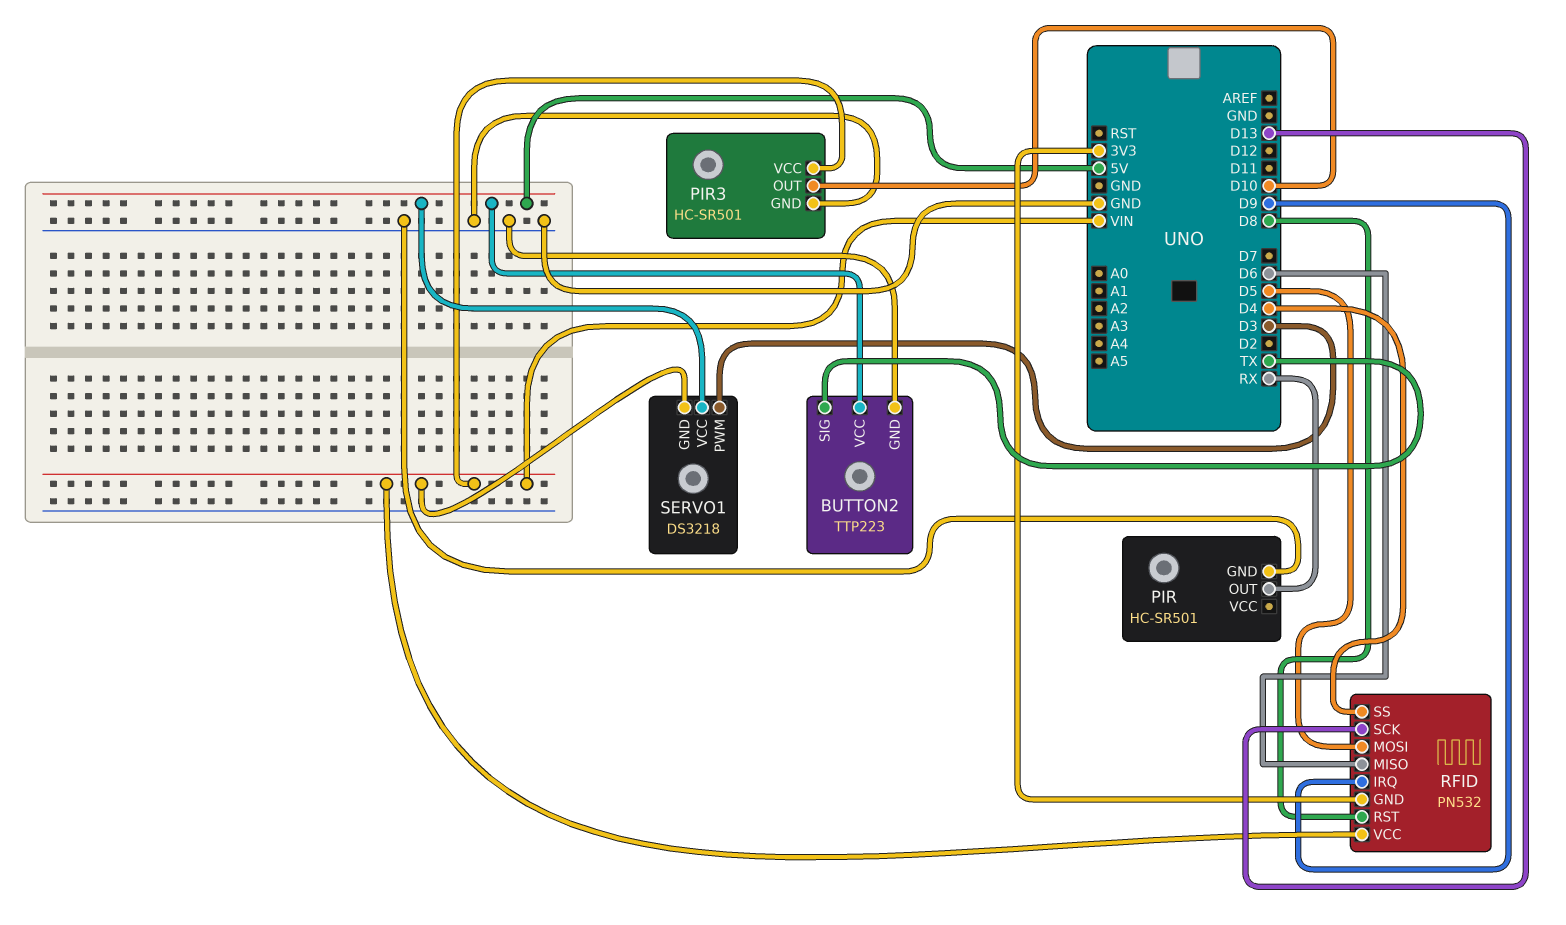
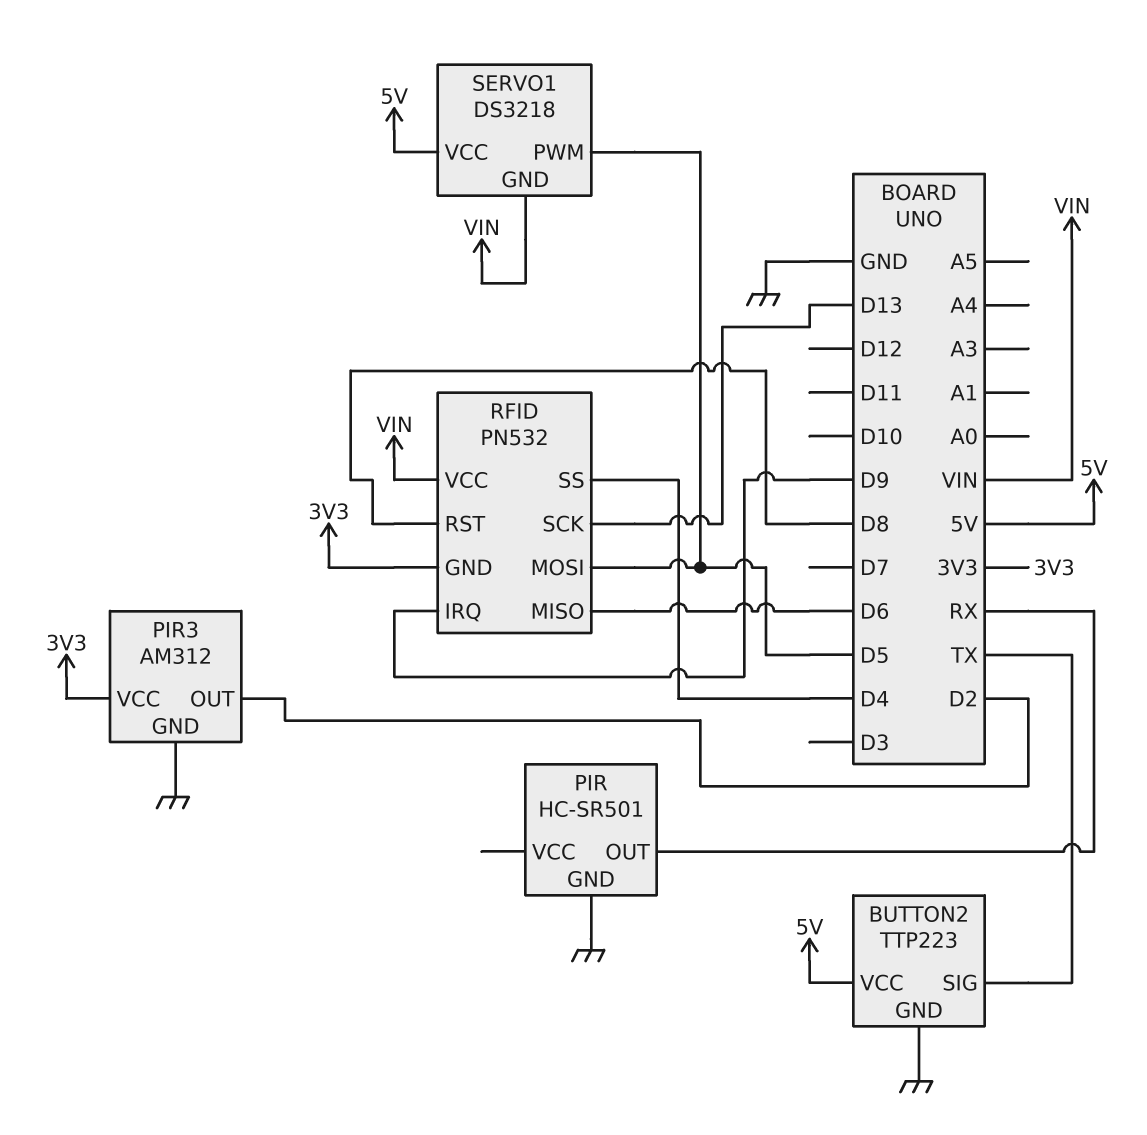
PIR3: HC-SR501 -> AM312
PIR3 pin OUT: D10 -> D2
PIR3 pin VCC: VIN -> 3V3
SERVO1 pin PWM: D3 -> D5

